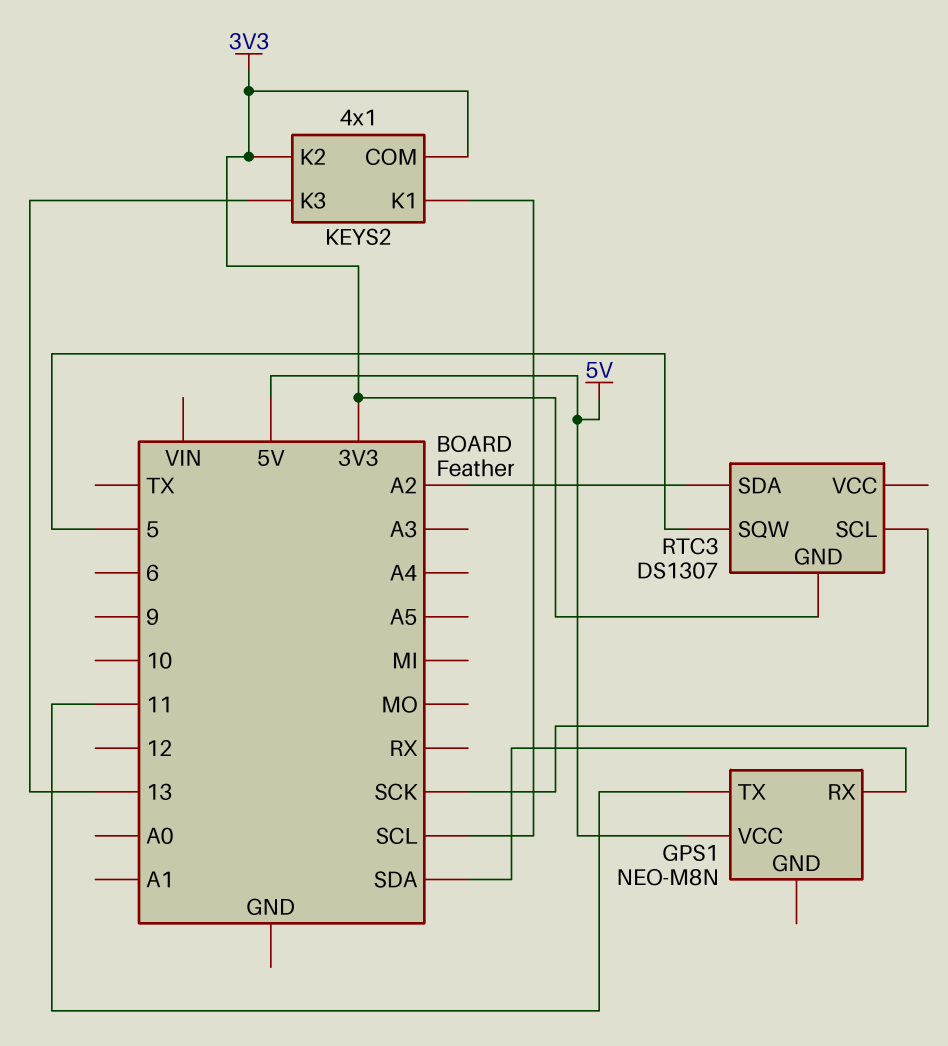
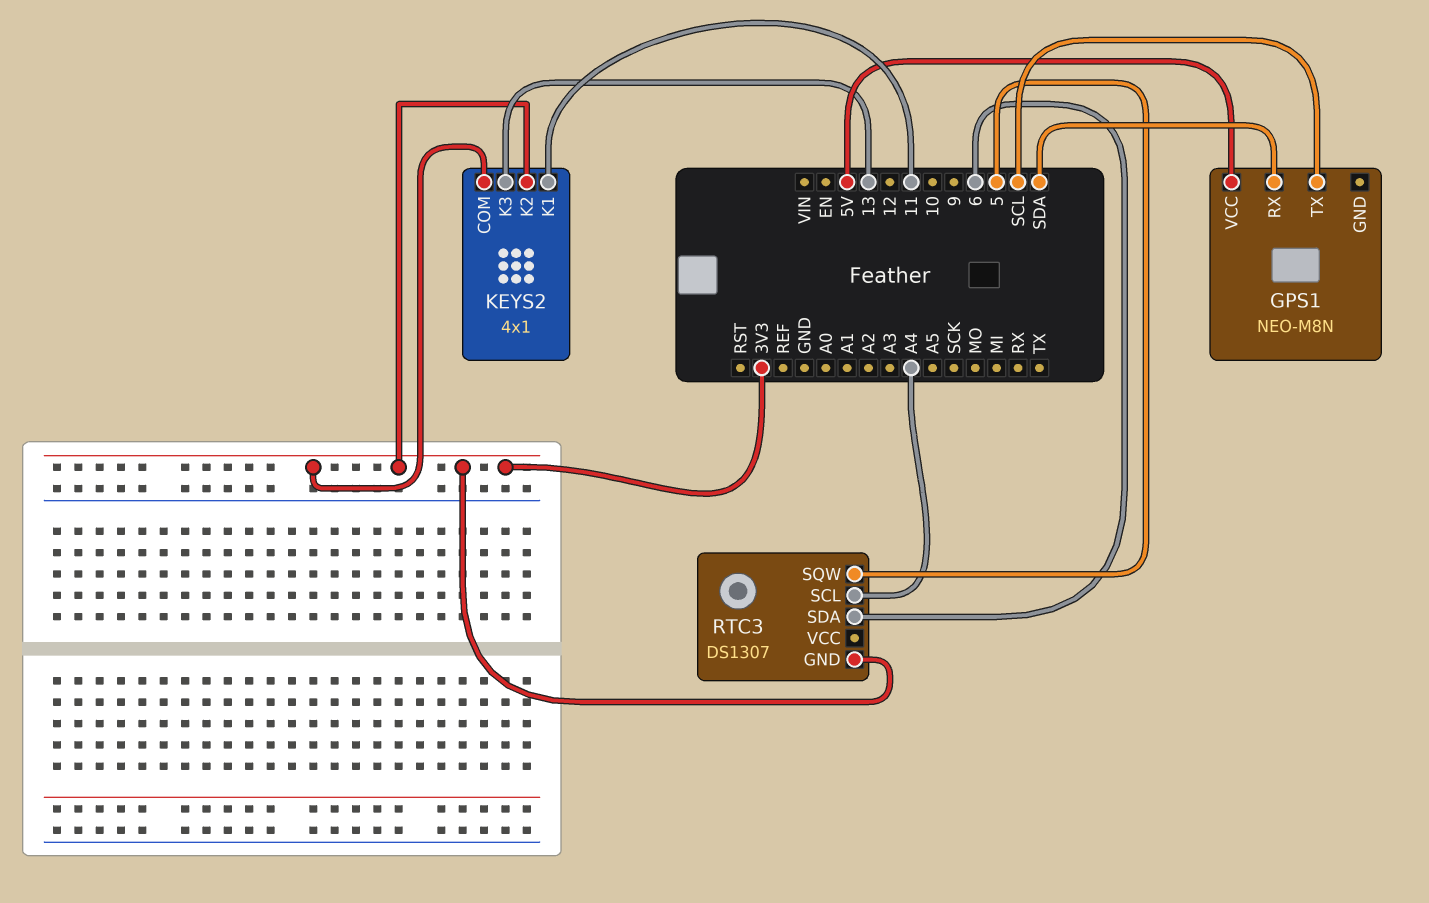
GPS1 pin TX: 11 -> SCL
KEYS2 pin K1: SCL -> 11
RTC3 pin SCL: SCK -> A4
RTC3 pin SDA: A2 -> 6

